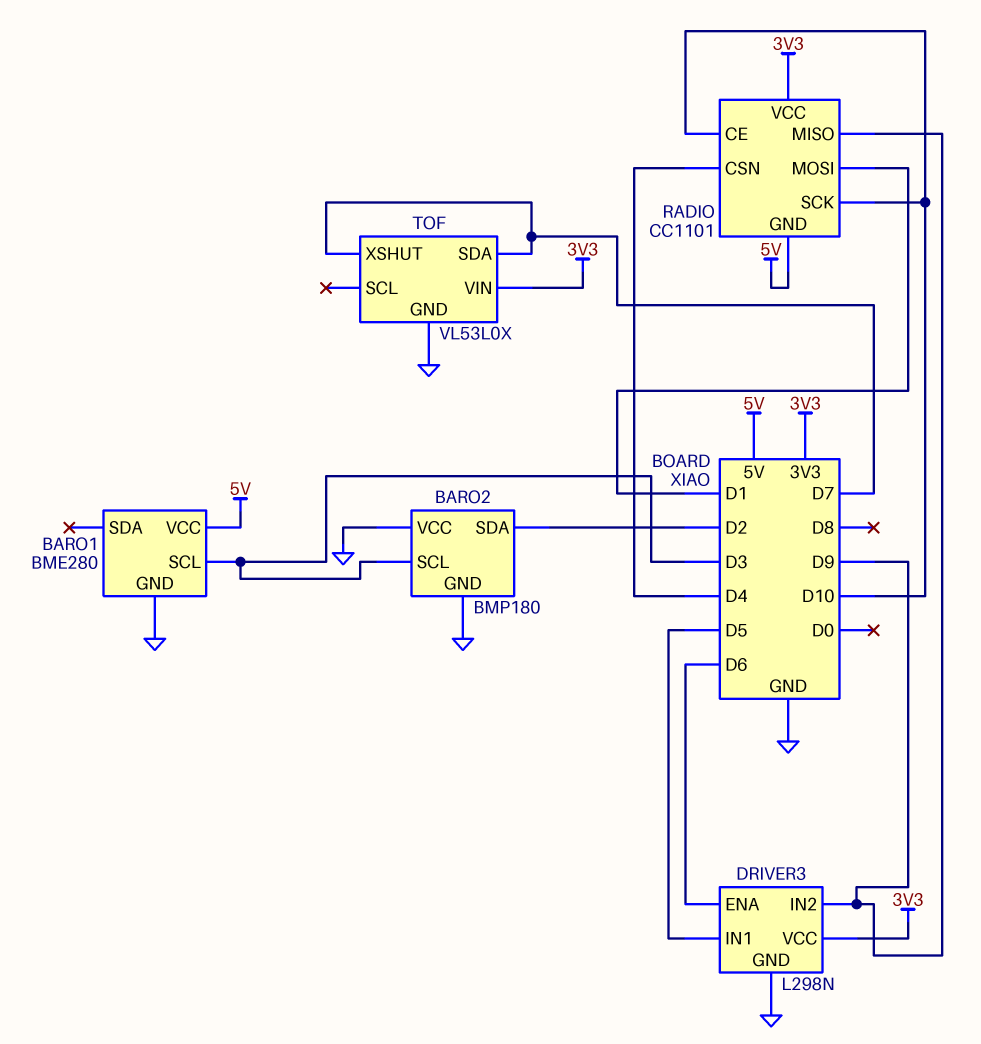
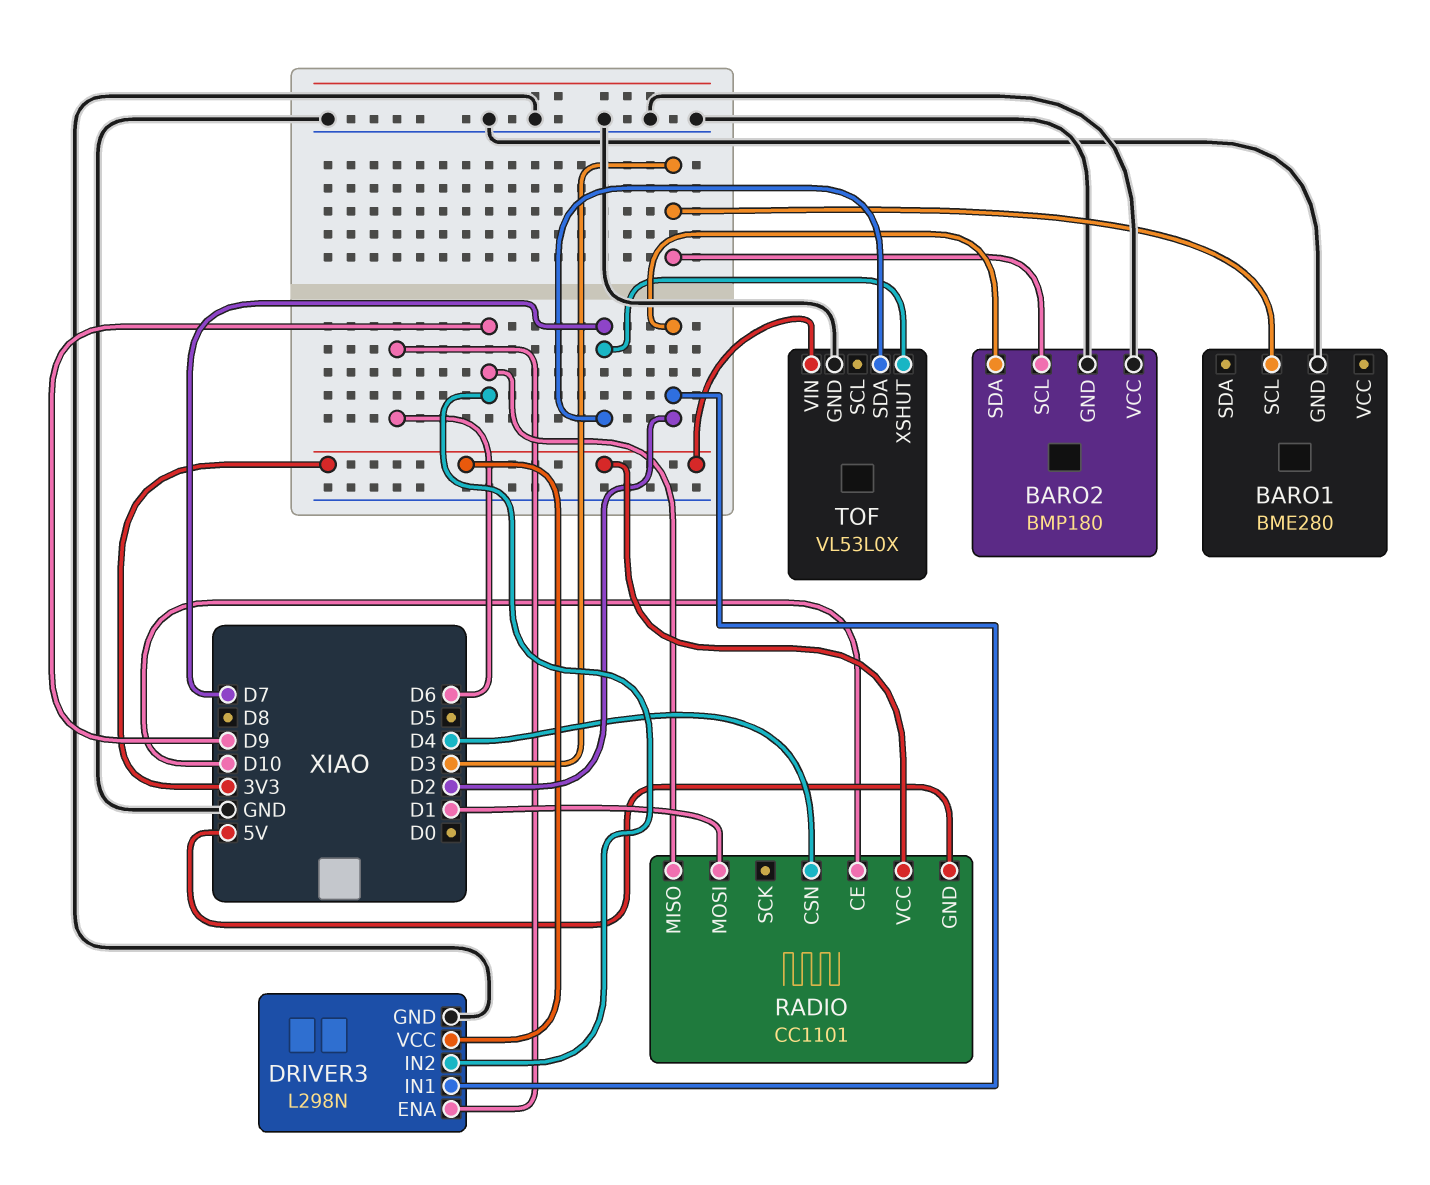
BARO1 pin VCC: 5V -> none
DRIVER3 pin IN1: D5 -> D2
RADIO pin SCK: D10 -> none

